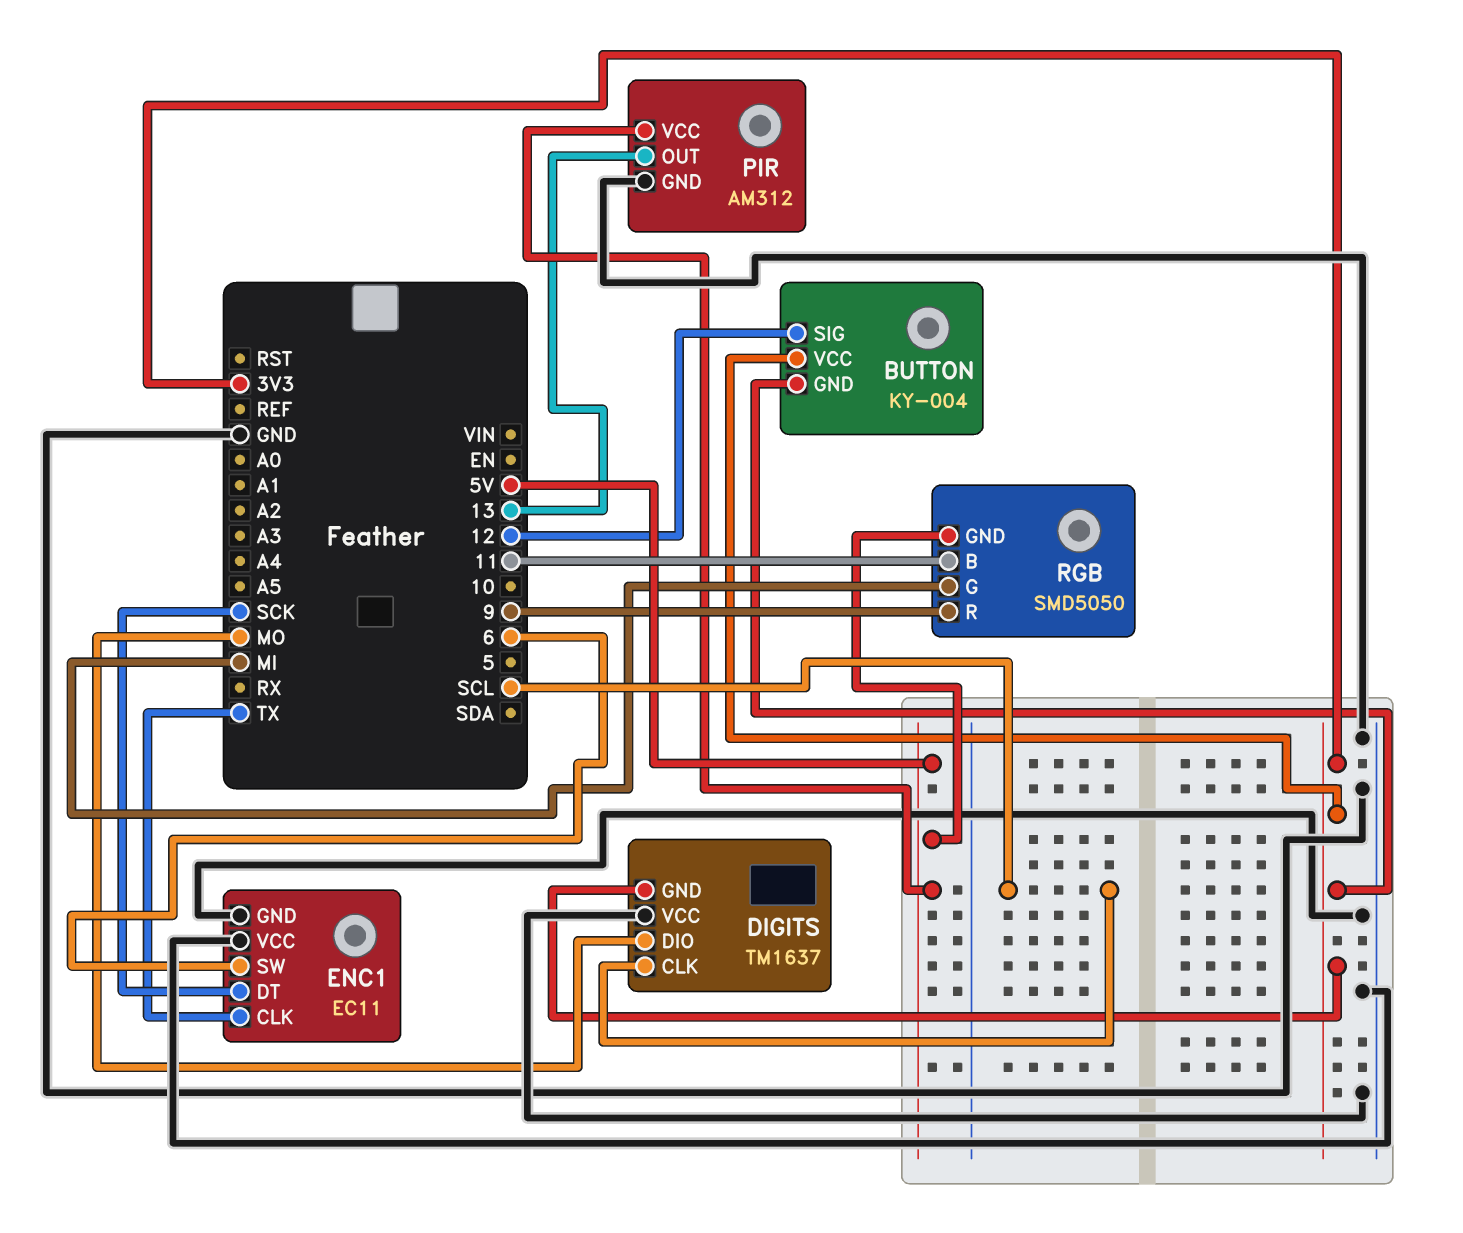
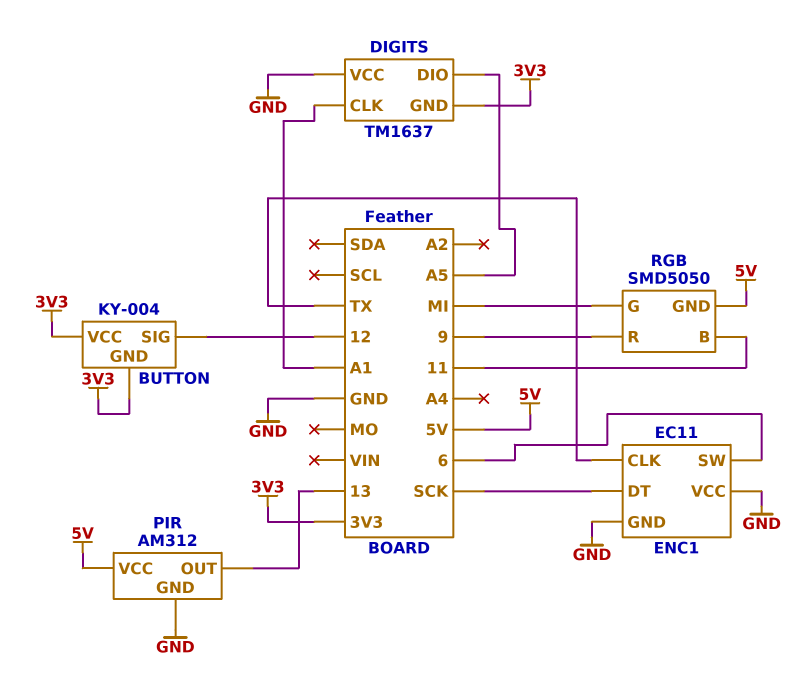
DIGITS pin CLK: SCL -> A1
DIGITS pin DIO: MO -> A5

